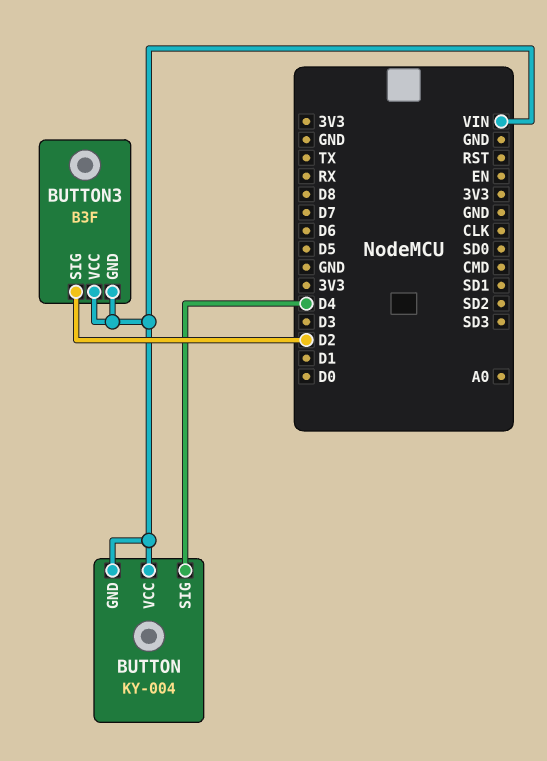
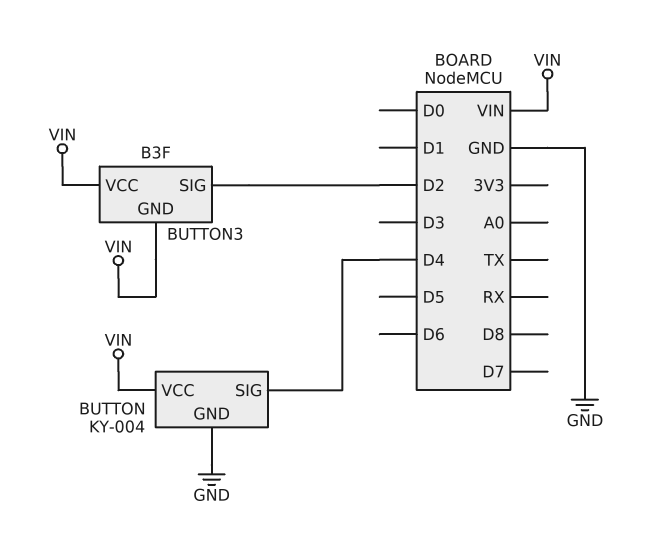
BUTTON pin GND: VIN -> GND

